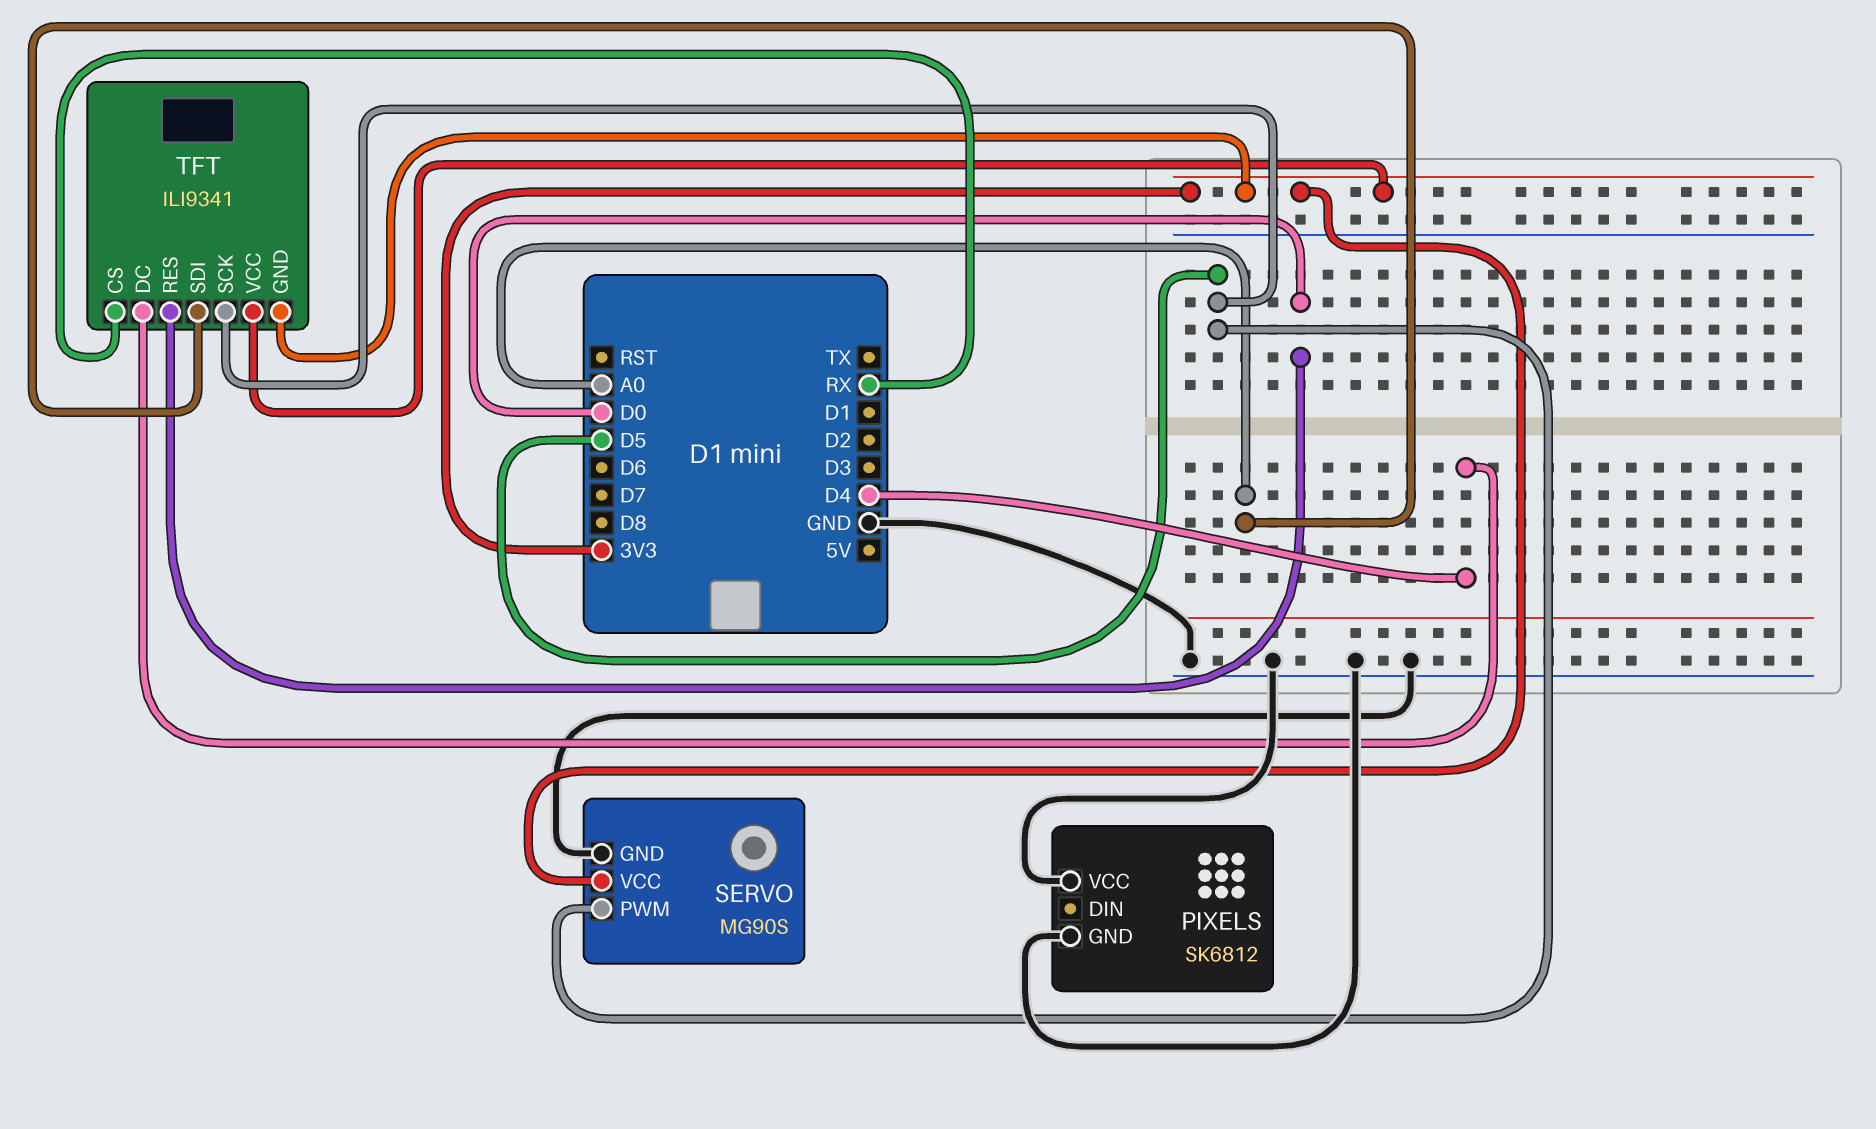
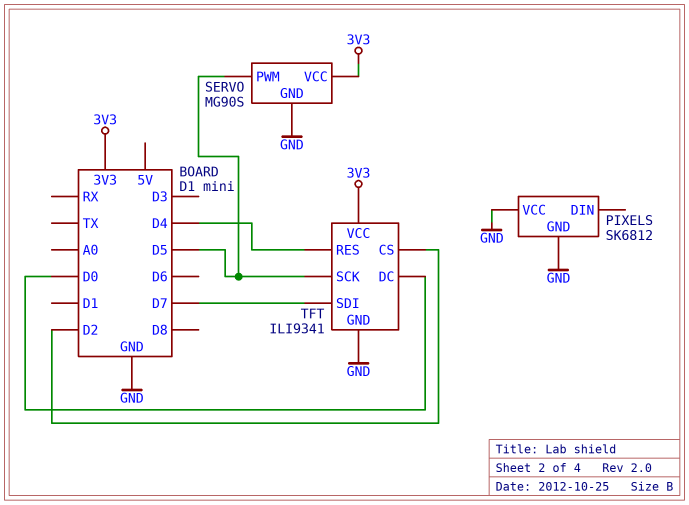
TFT pin CS: RX -> D2
TFT pin DC: D4 -> D0
TFT pin GND: 3V3 -> GND
TFT pin RES: D0 -> D4
TFT pin SDI: A0 -> D7

